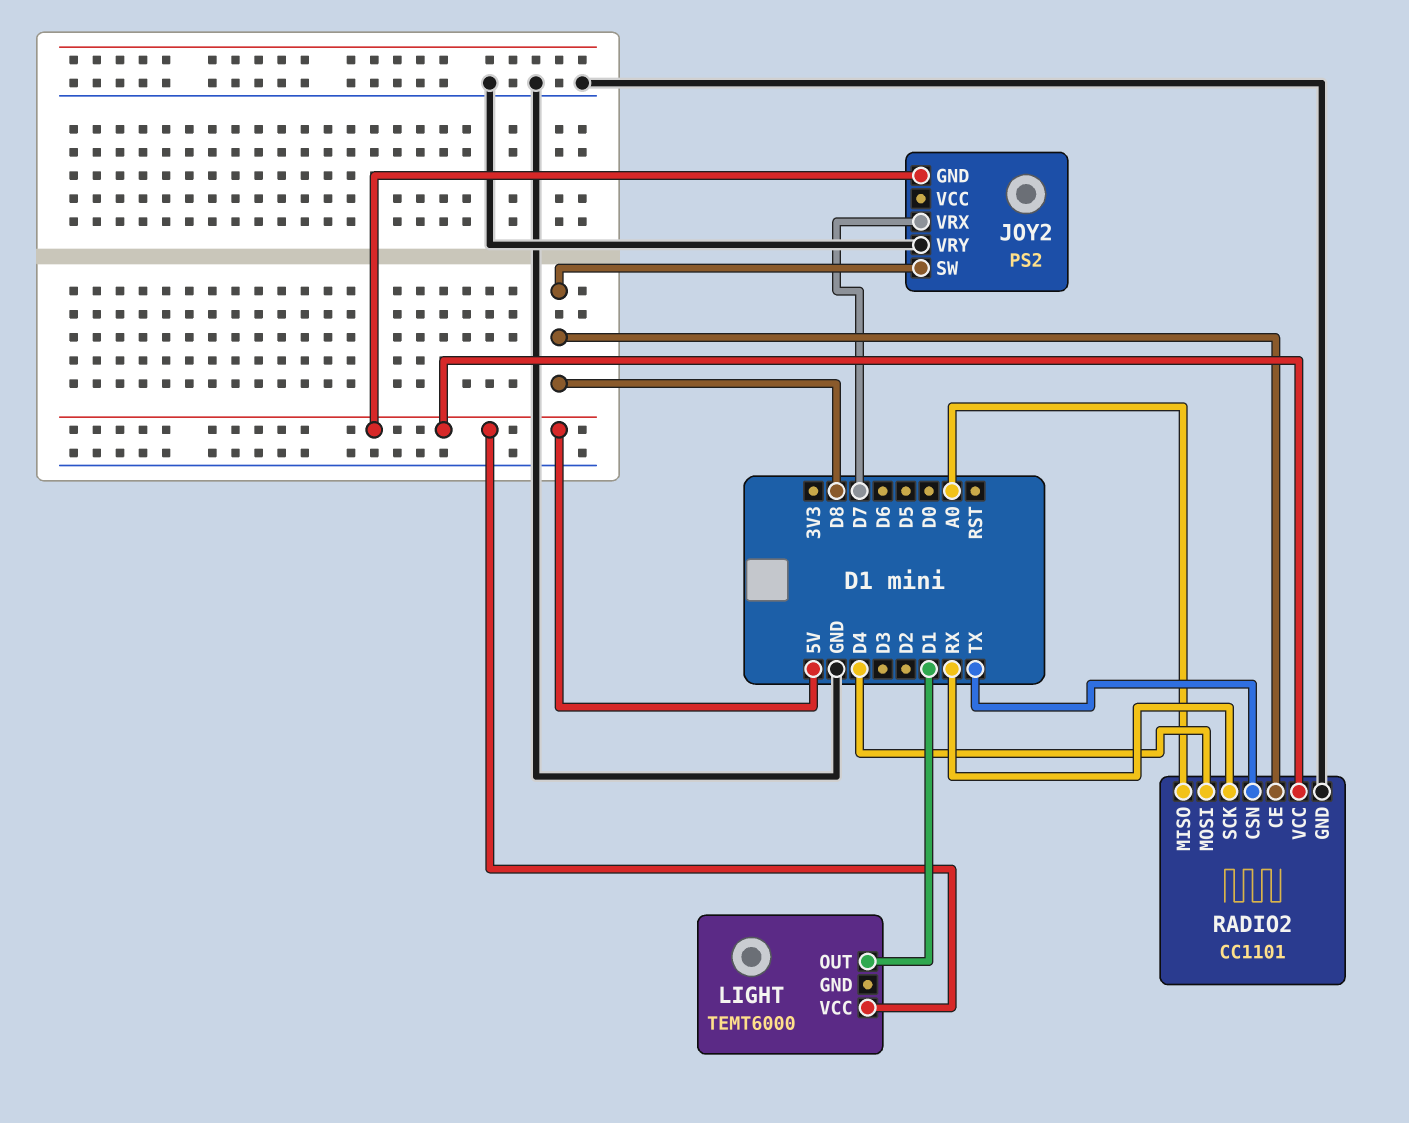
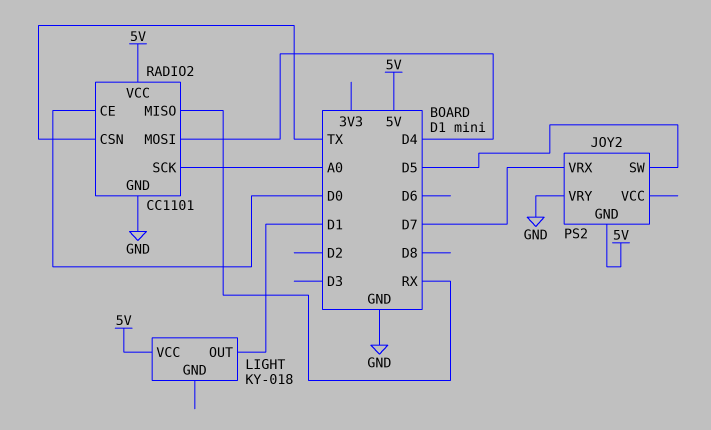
JOY2 pin SW: D8 -> D5
LIGHT: TEMT6000 -> KY-018
RADIO2 pin CE: D8 -> D0
RADIO2 pin MISO: A0 -> RX
RADIO2 pin SCK: RX -> A0

